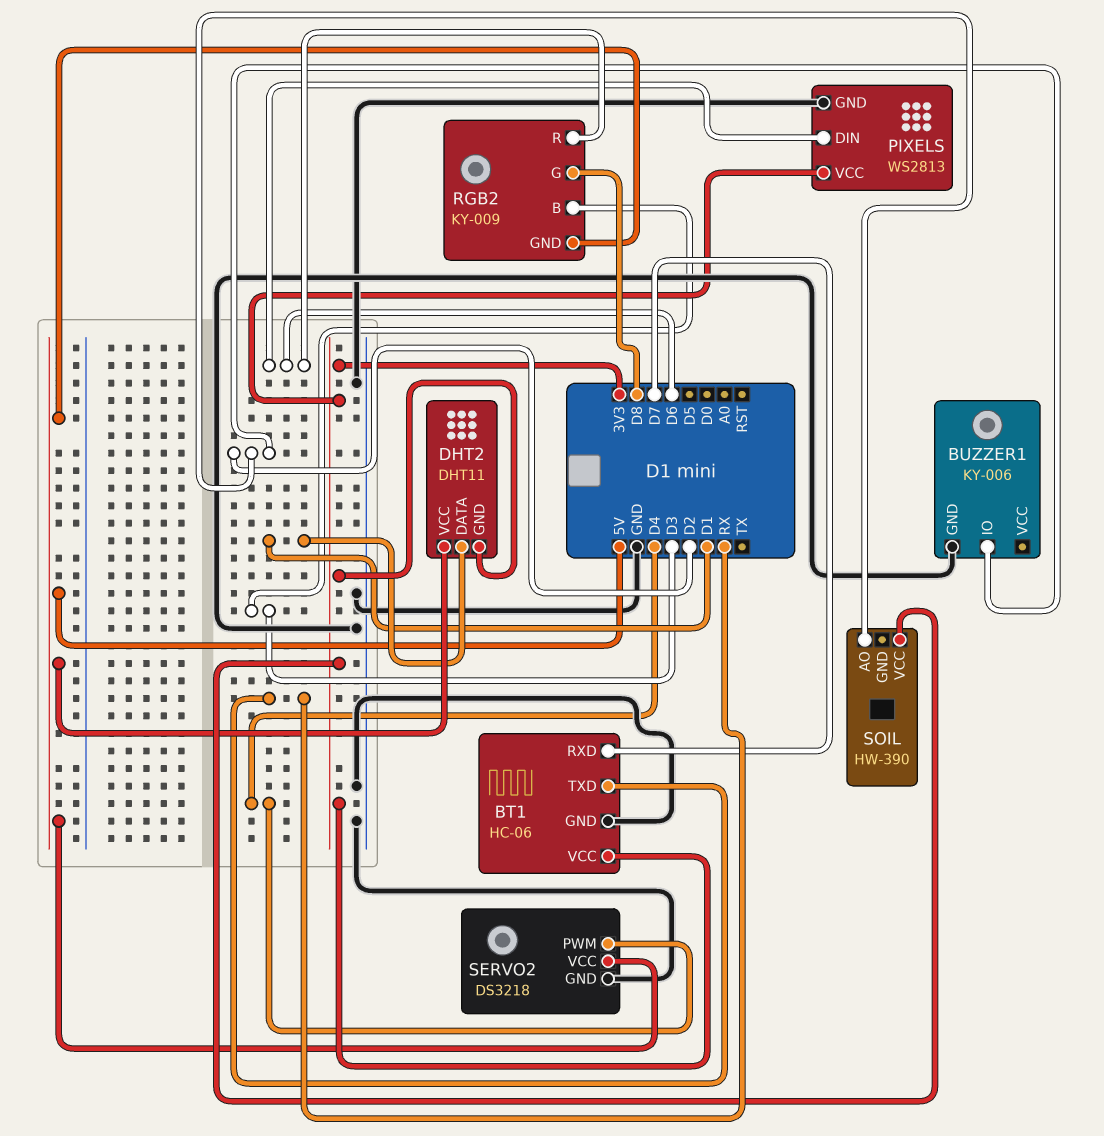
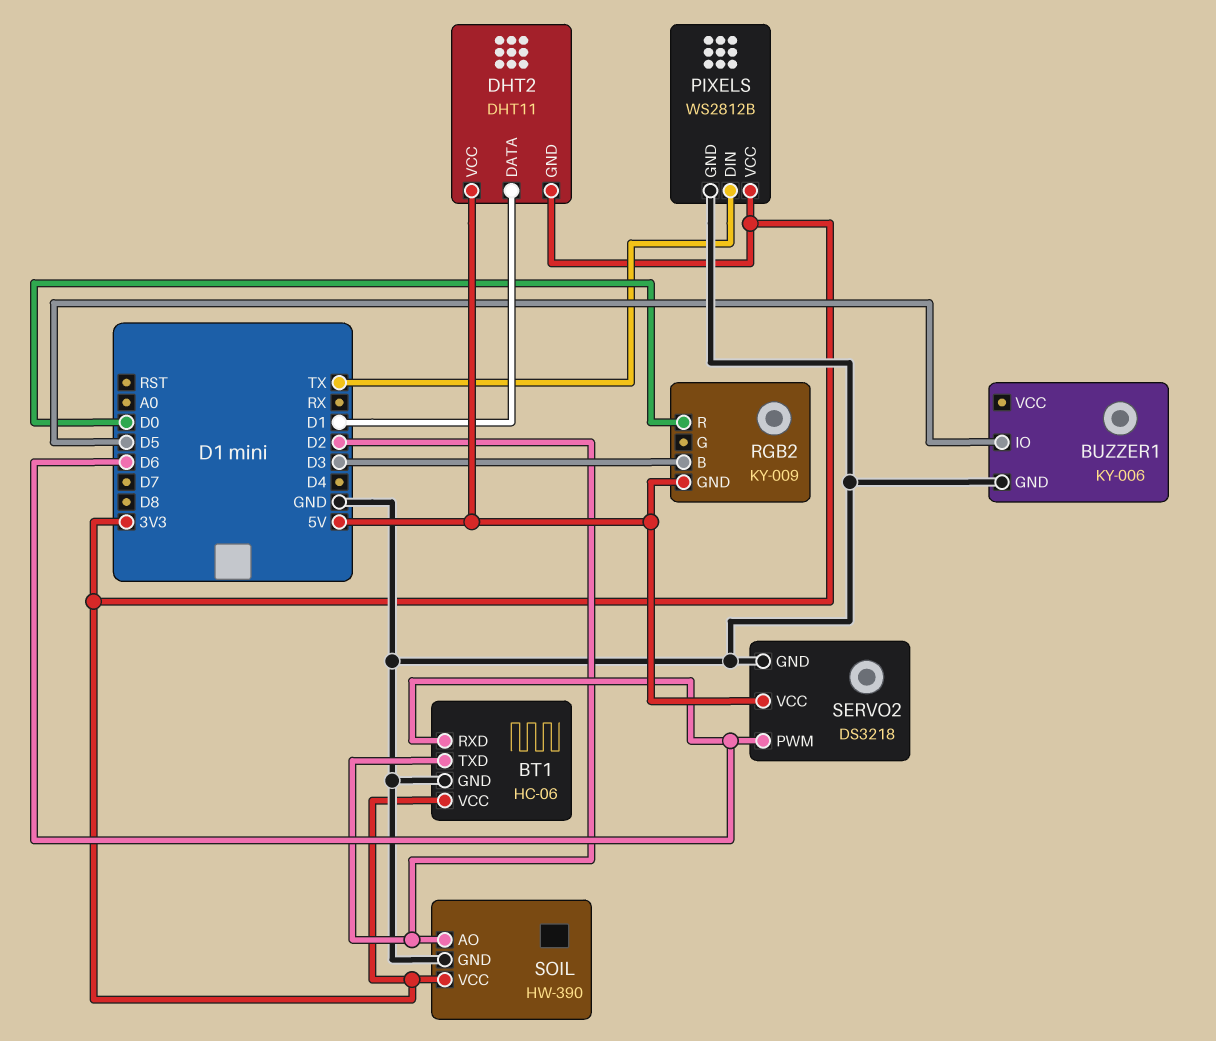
BT1 pin RXD: D7 -> D6
BT1 pin TXD: RX -> D2
BUZZER1 pin IO: D2 -> D5
PIXELS: WS2813 -> WS2812B
PIXELS pin DIN: D6 -> TX
RGB2 pin G: D8 -> none
RGB2 pin R: D6 -> D0
SERVO2 pin PWM: D4 -> D6
SOIL pin GND: none -> GND

